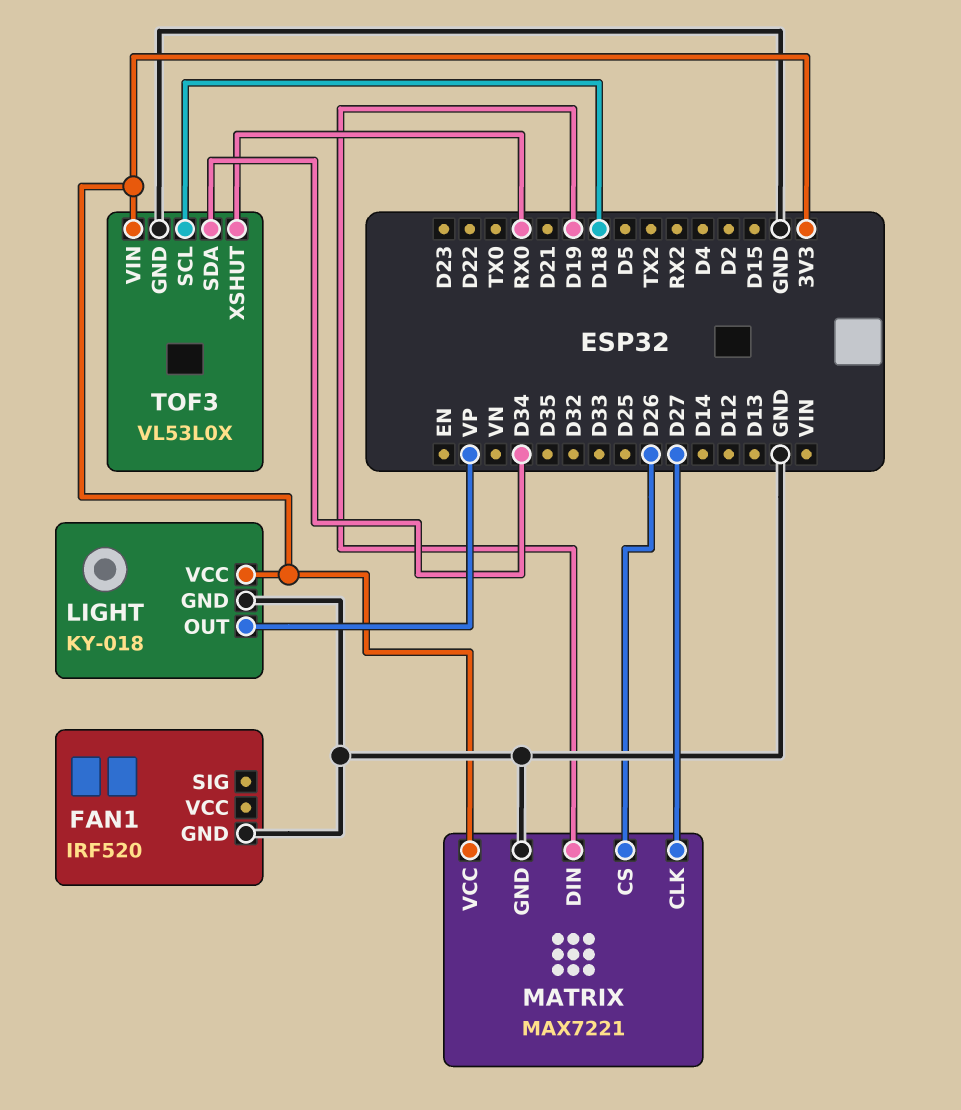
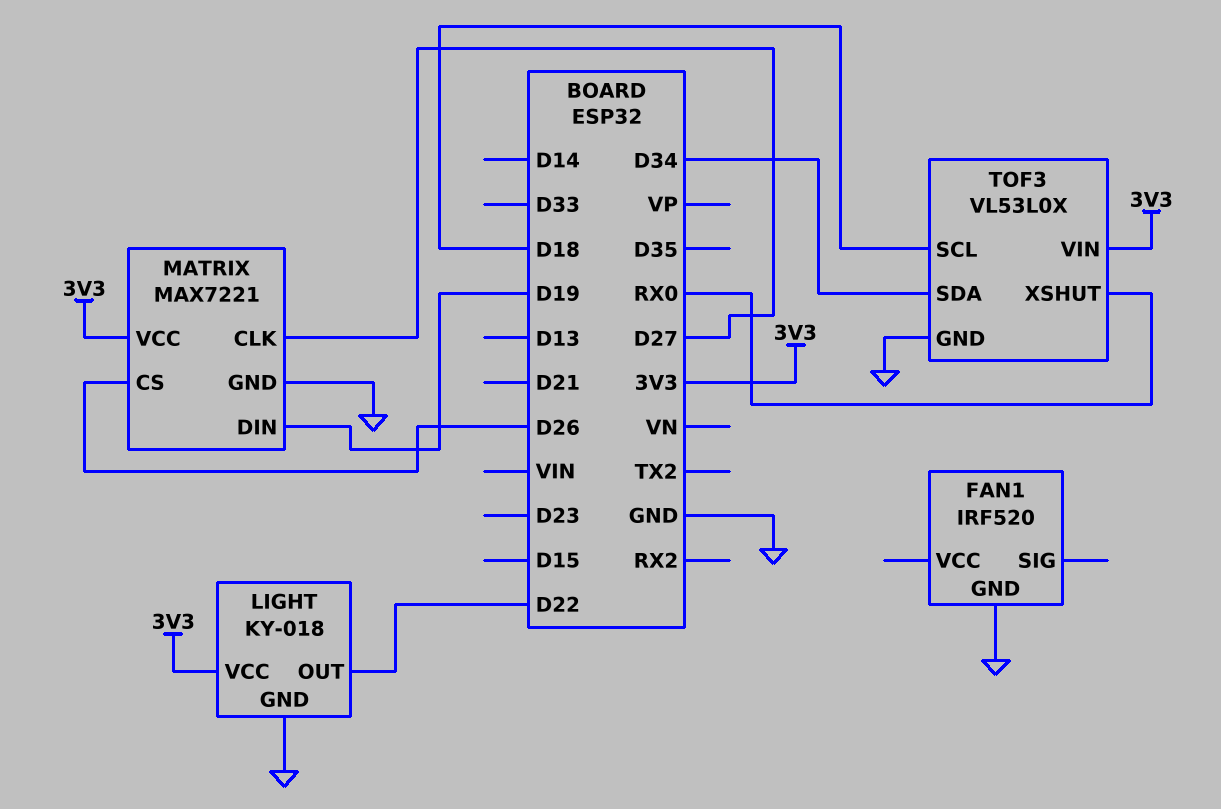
LIGHT pin OUT: VP -> D22

